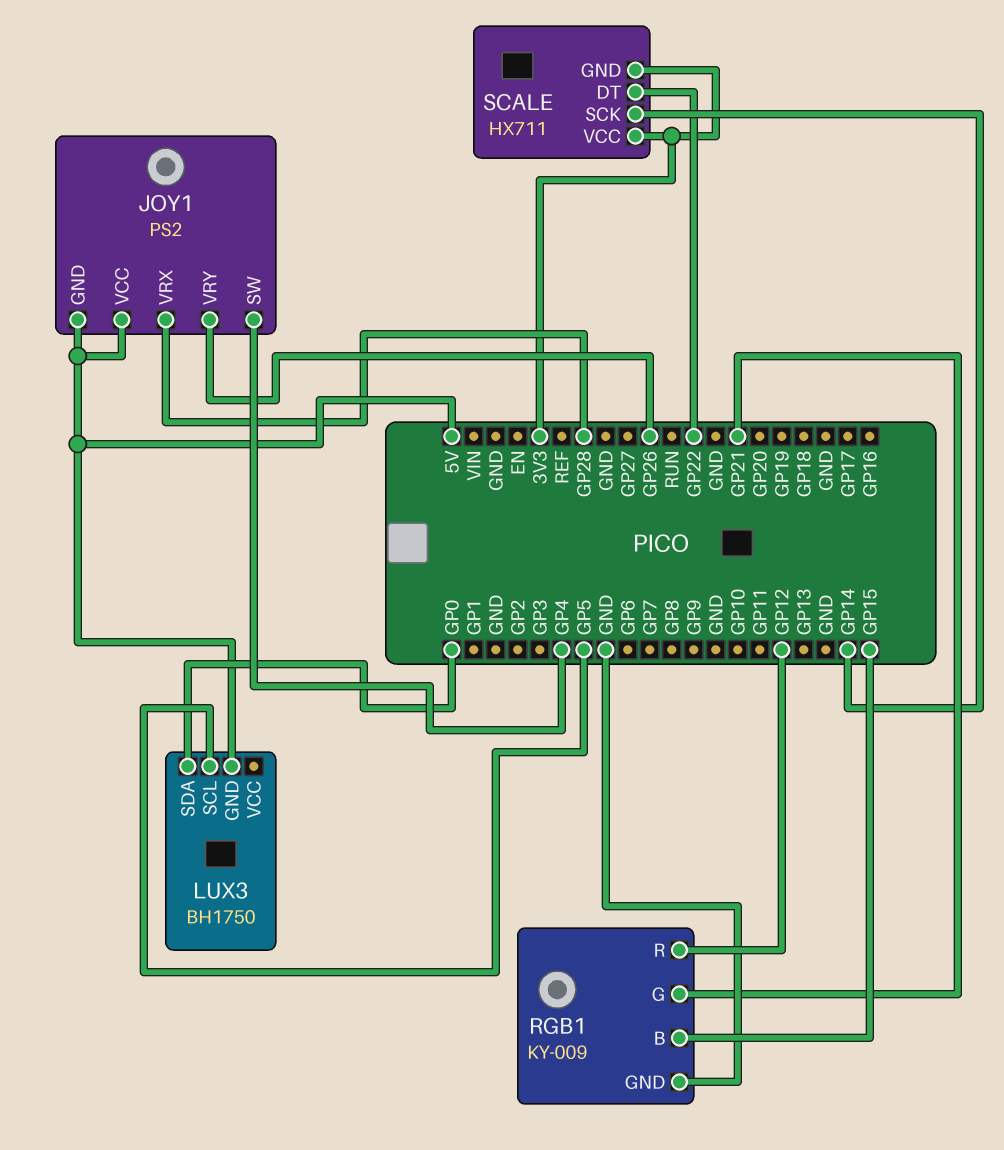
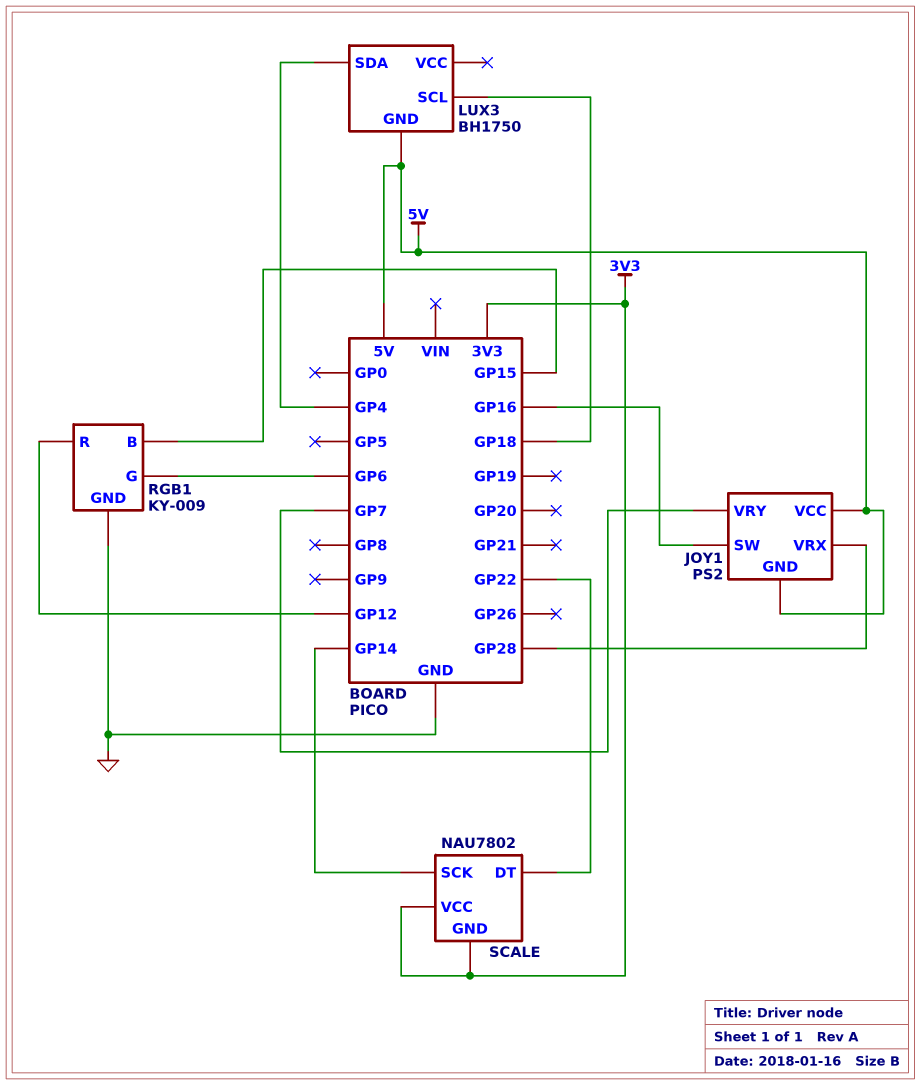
JOY1 pin SW: GP4 -> GP16
JOY1 pin VRY: GP26 -> GP7
LUX3 pin SCL: GP5 -> GP18
LUX3 pin SDA: GP0 -> GP4
RGB1 pin G: GP21 -> GP6
SCALE: HX711 -> NAU7802

